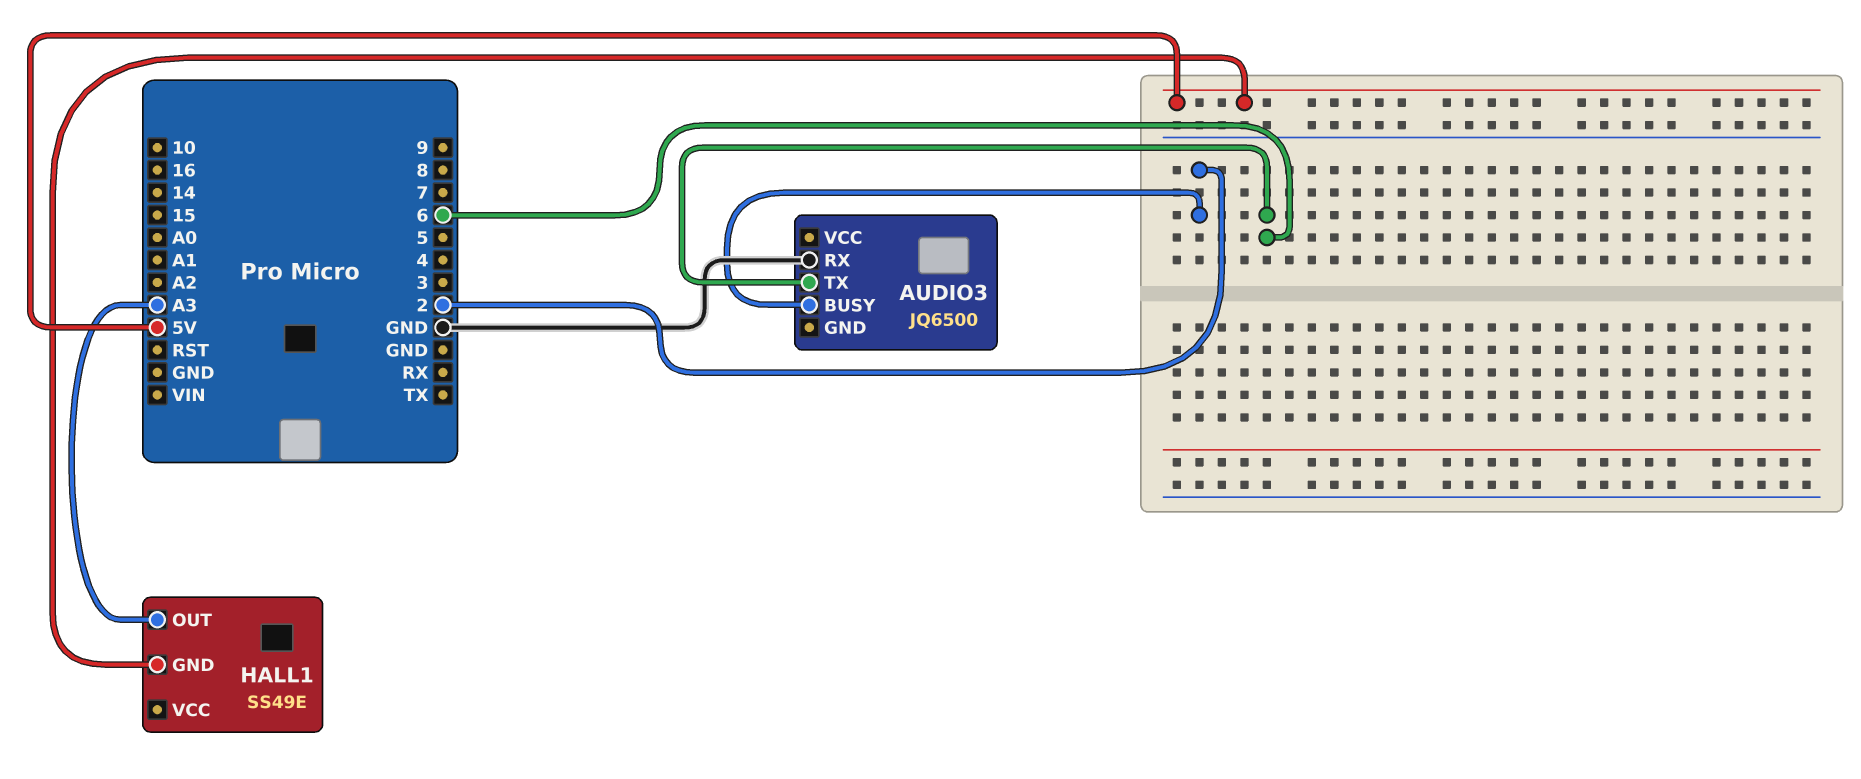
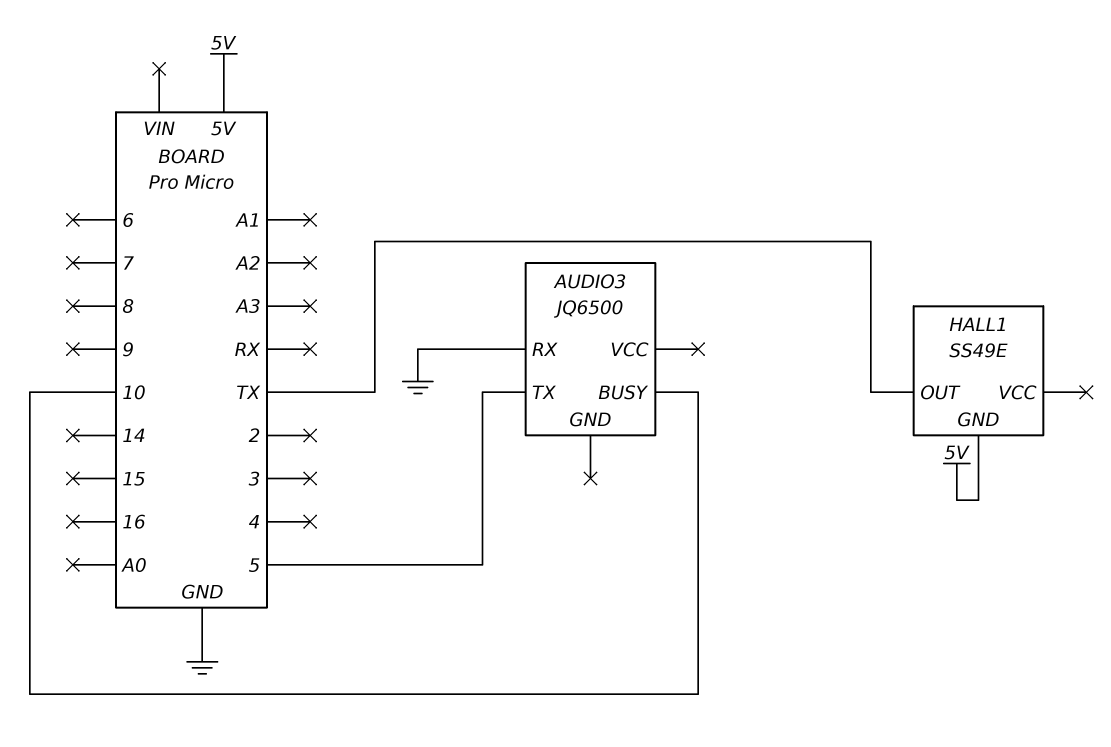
AUDIO3 pin BUSY: 2 -> 10
AUDIO3 pin TX: 6 -> 5
HALL1 pin OUT: A3 -> TX

